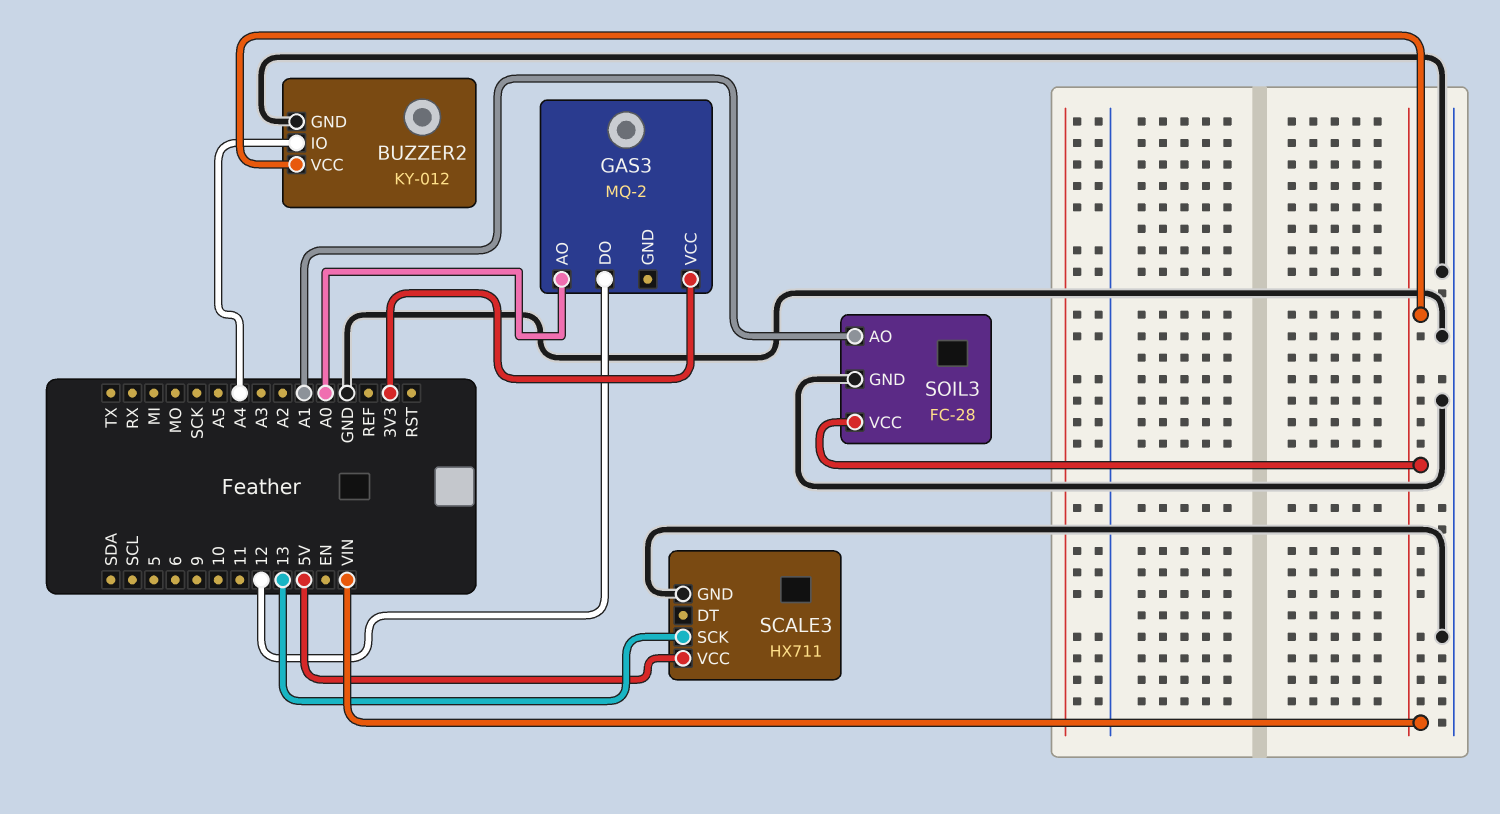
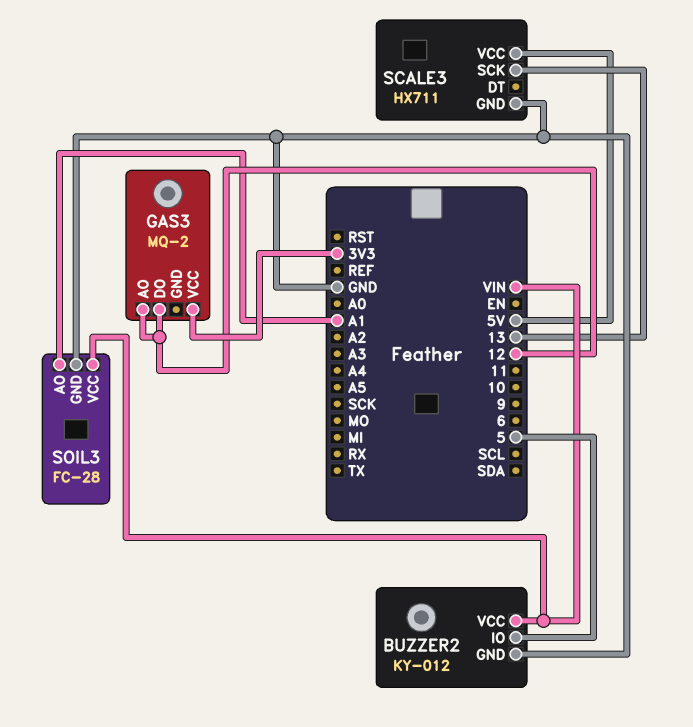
BUZZER2 pin IO: A4 -> 5
GAS3 pin AO: A0 -> 12

